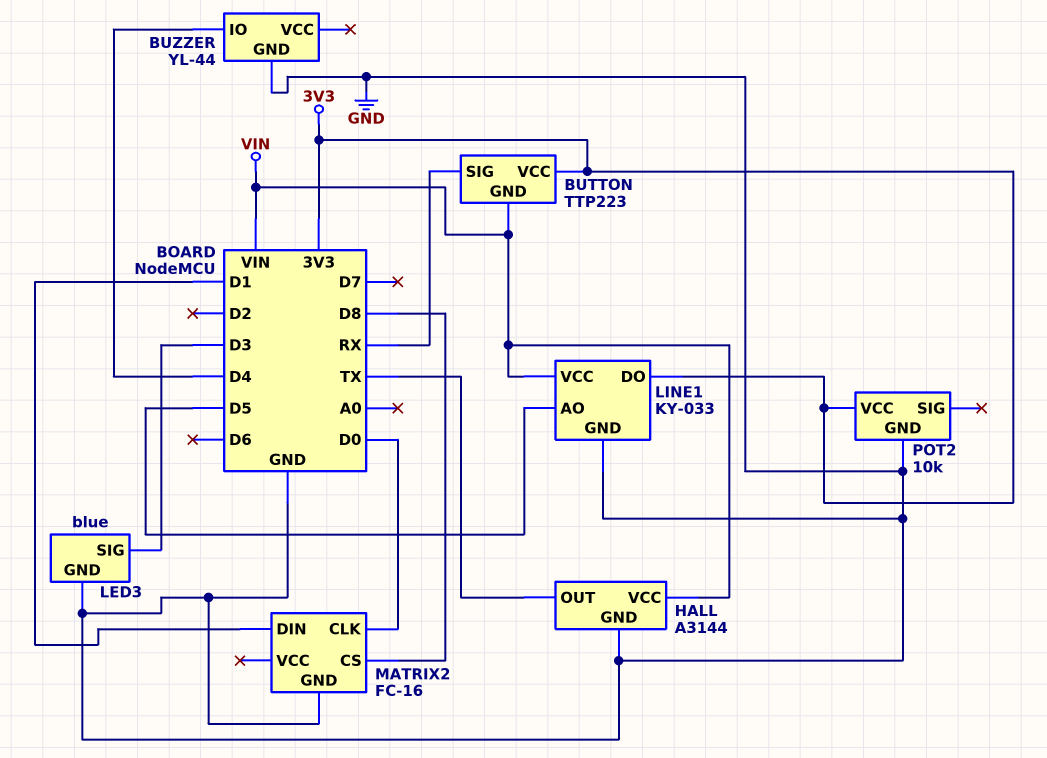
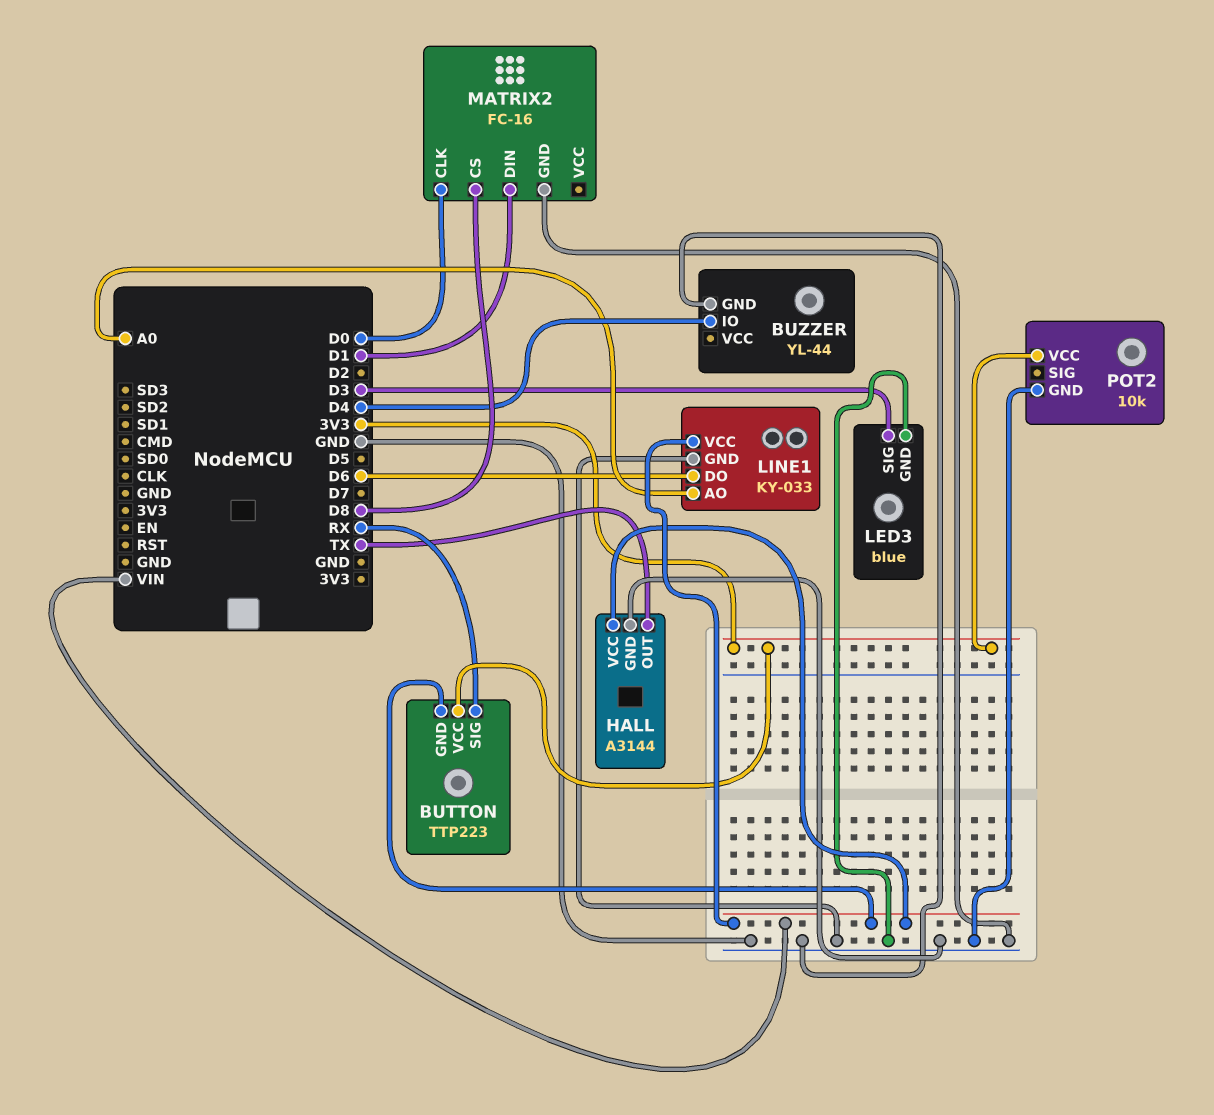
LINE1 pin AO: D5 -> A0
LINE1 pin DO: 3V3 -> D6

